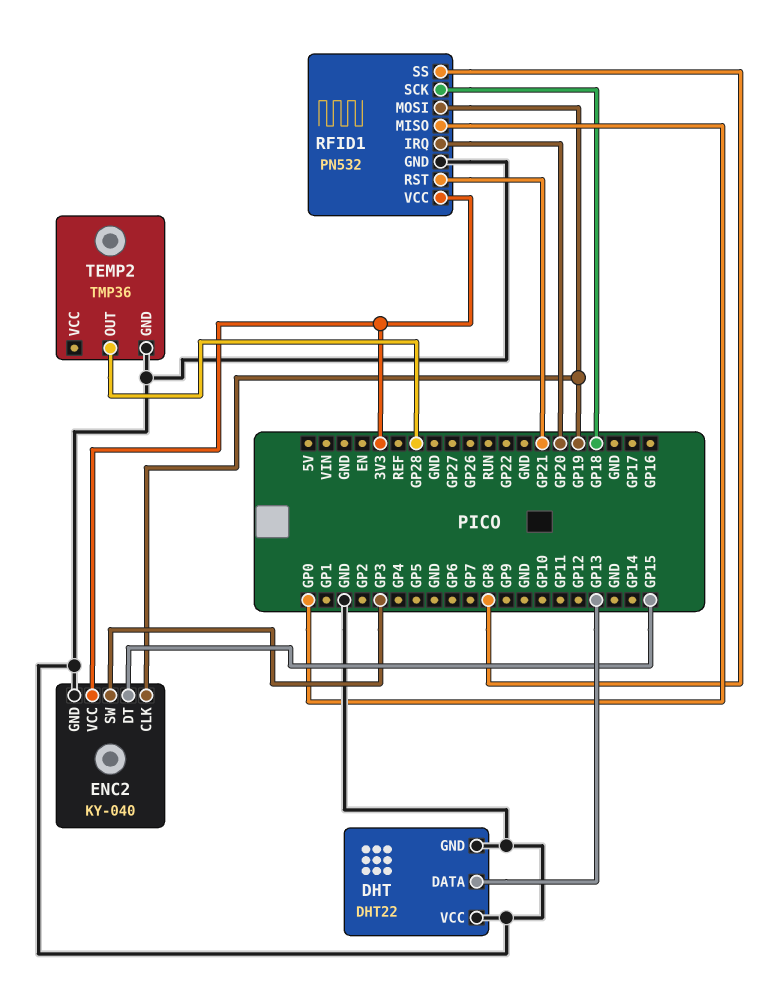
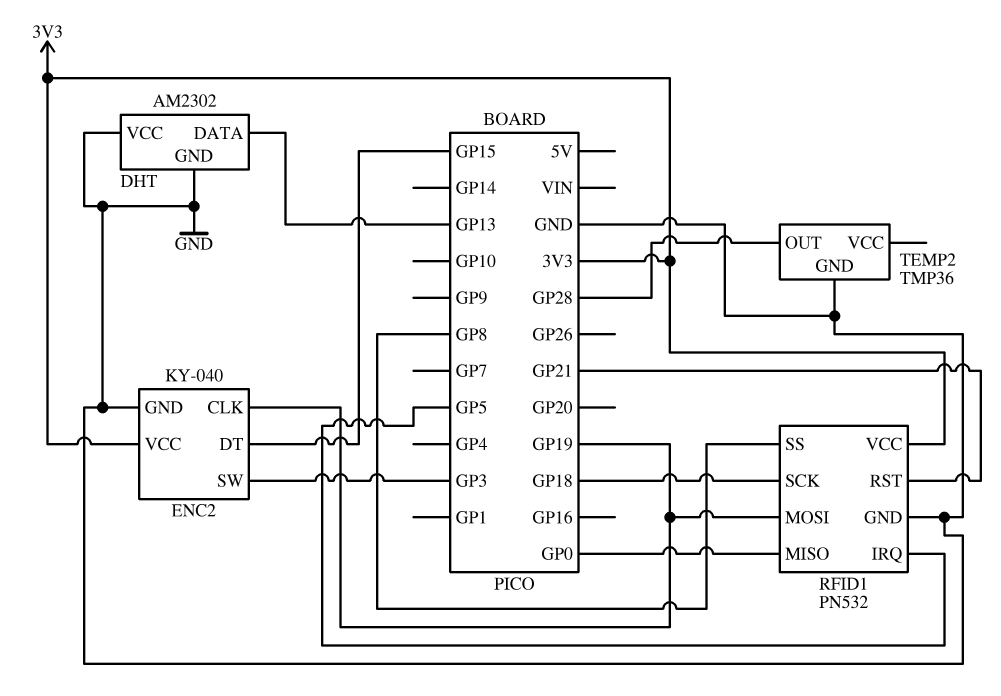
DHT: DHT22 -> AM2302
RFID1 pin IRQ: GP20 -> GP5

